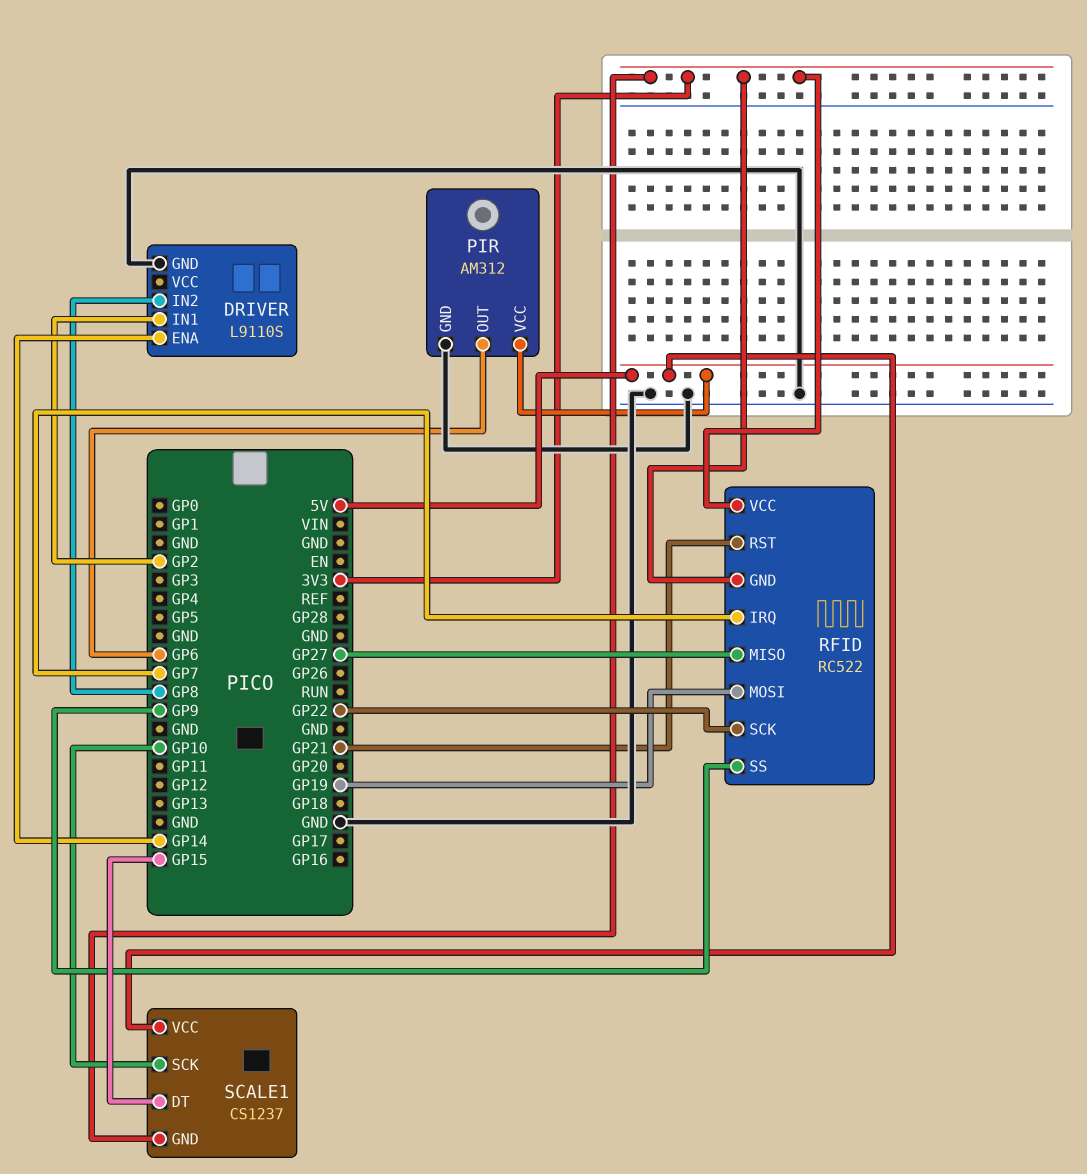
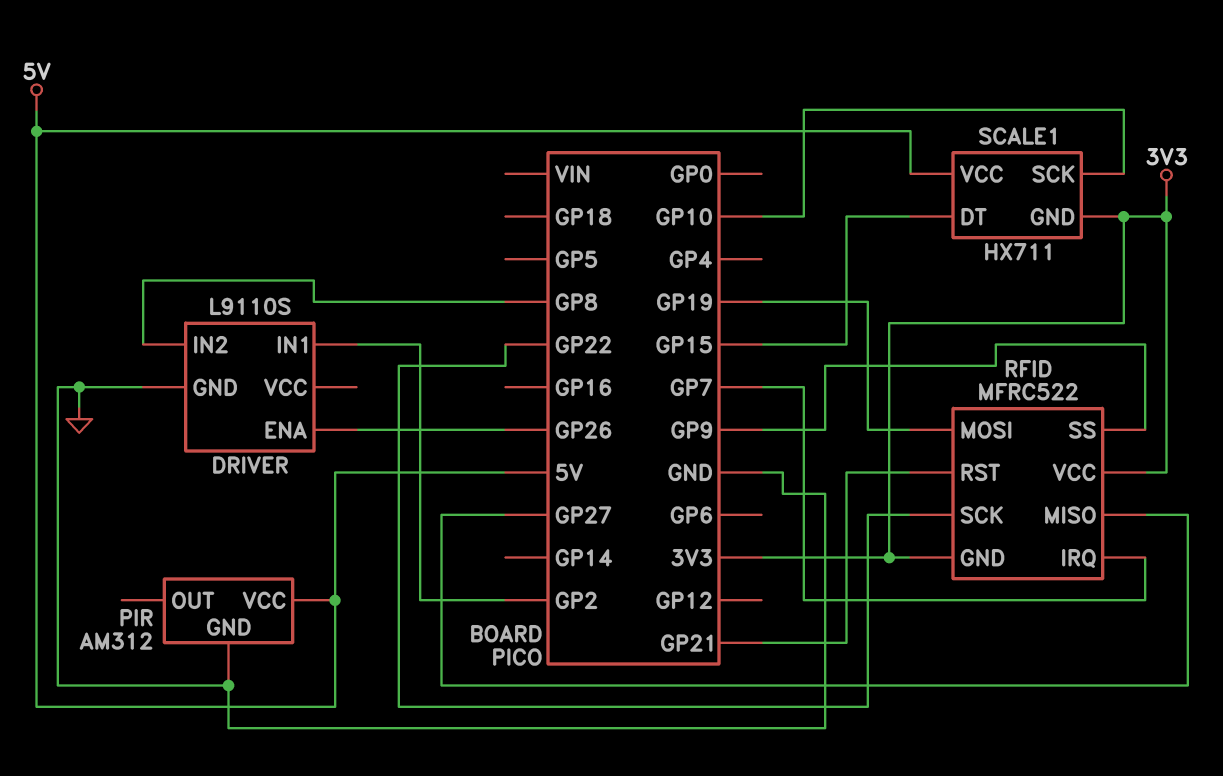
DRIVER pin ENA: GP14 -> GP26
PIR pin OUT: GP6 -> none
RFID: RC522 -> MFRC522
SCALE1: CS1237 -> HX711

